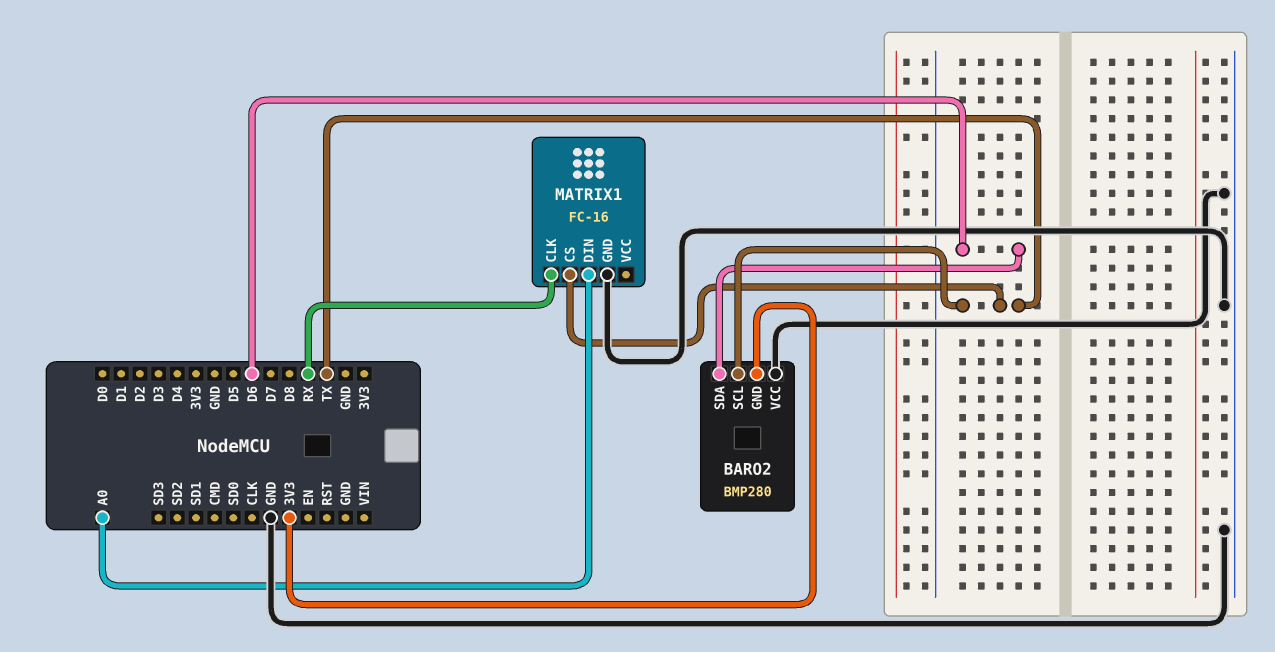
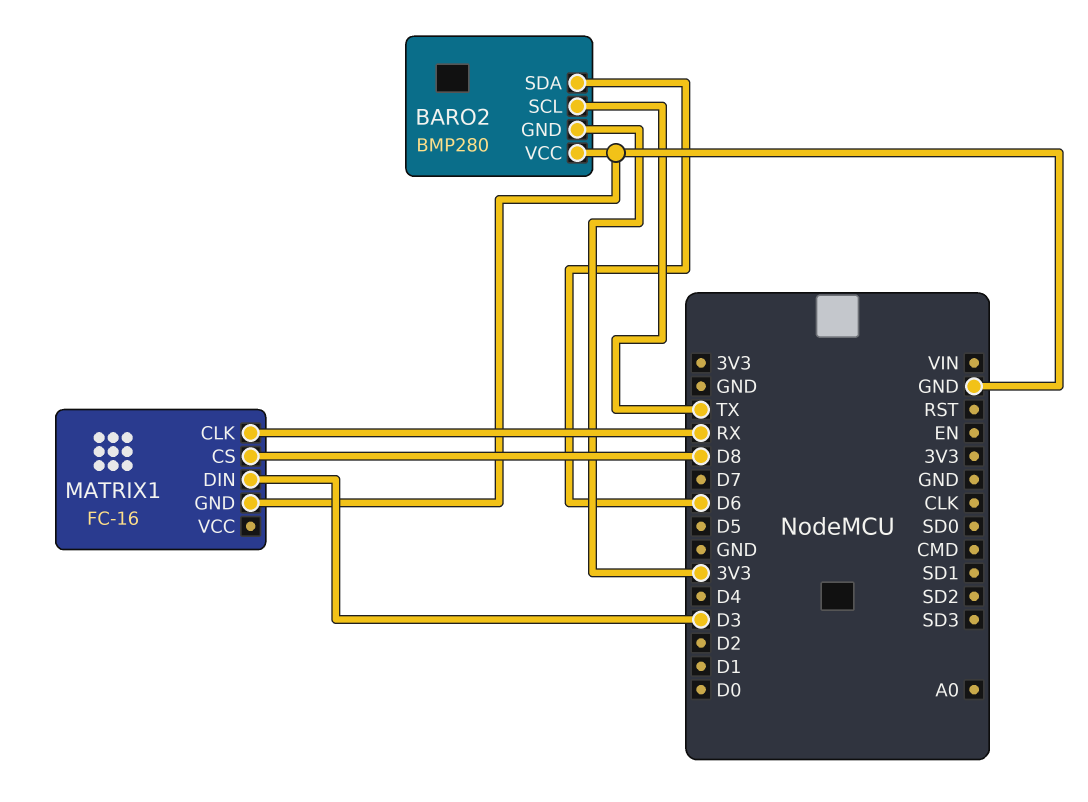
MATRIX1 pin CS: TX -> D8
MATRIX1 pin DIN: A0 -> D3

